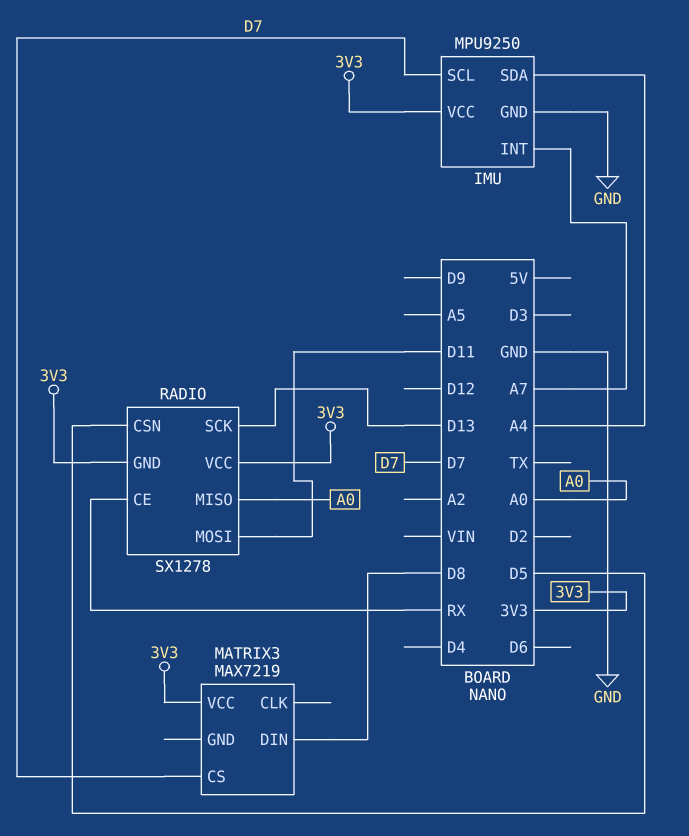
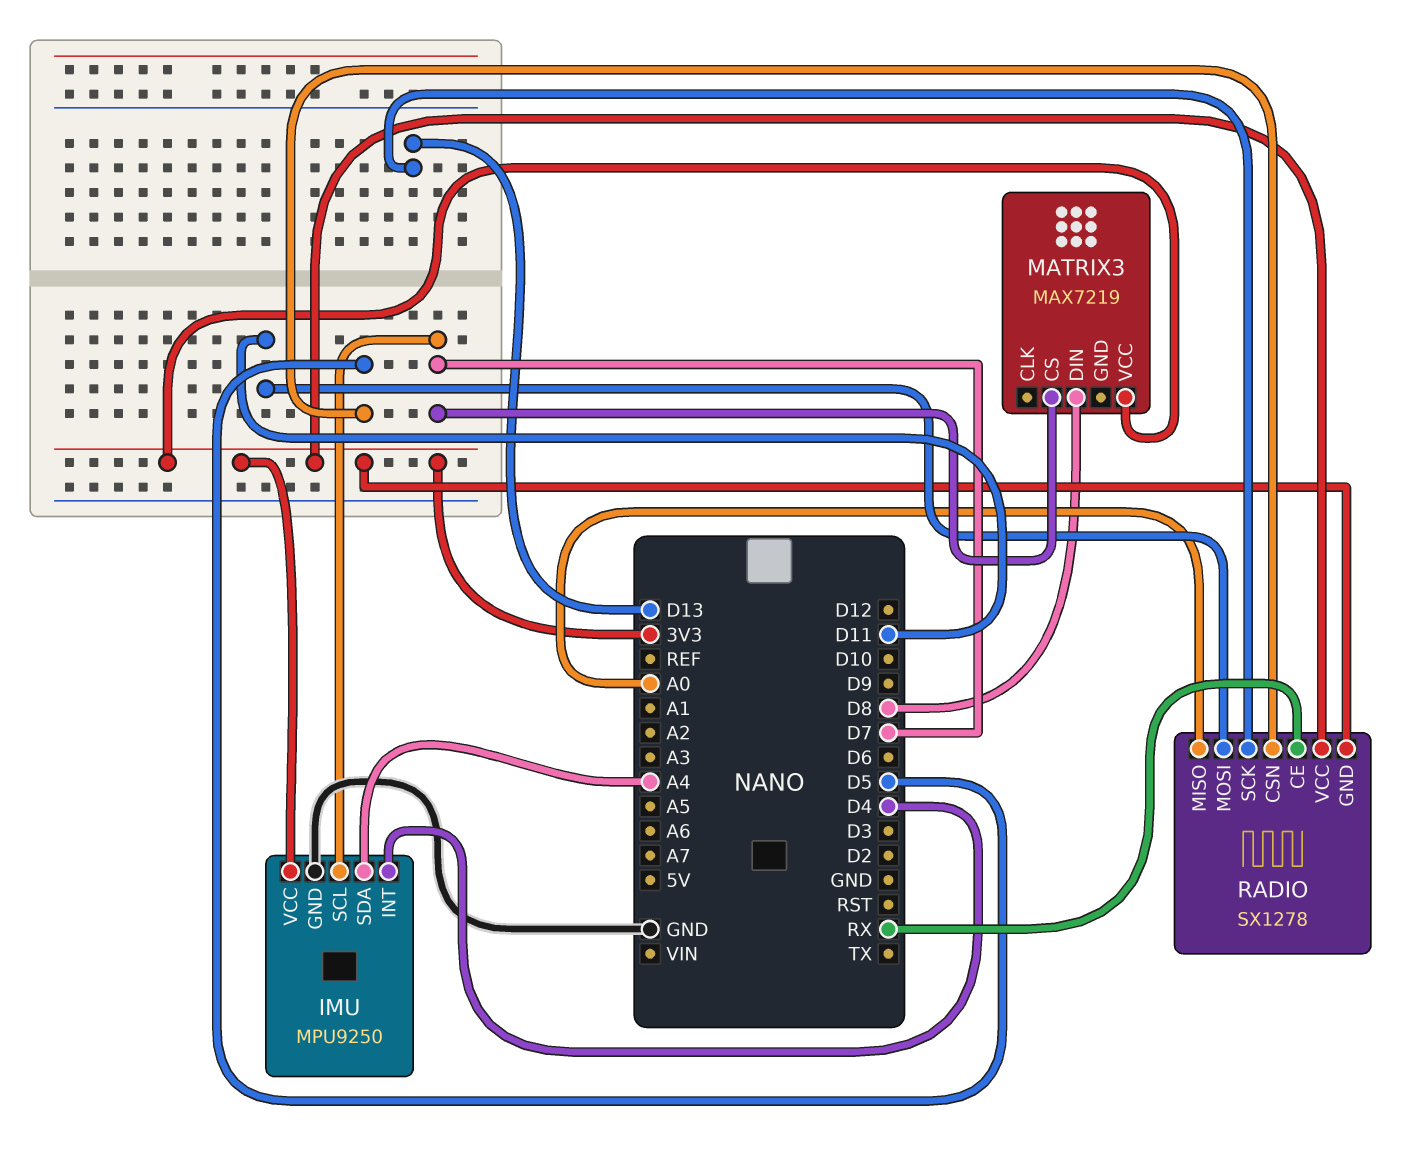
IMU pin INT: A7 -> D4

